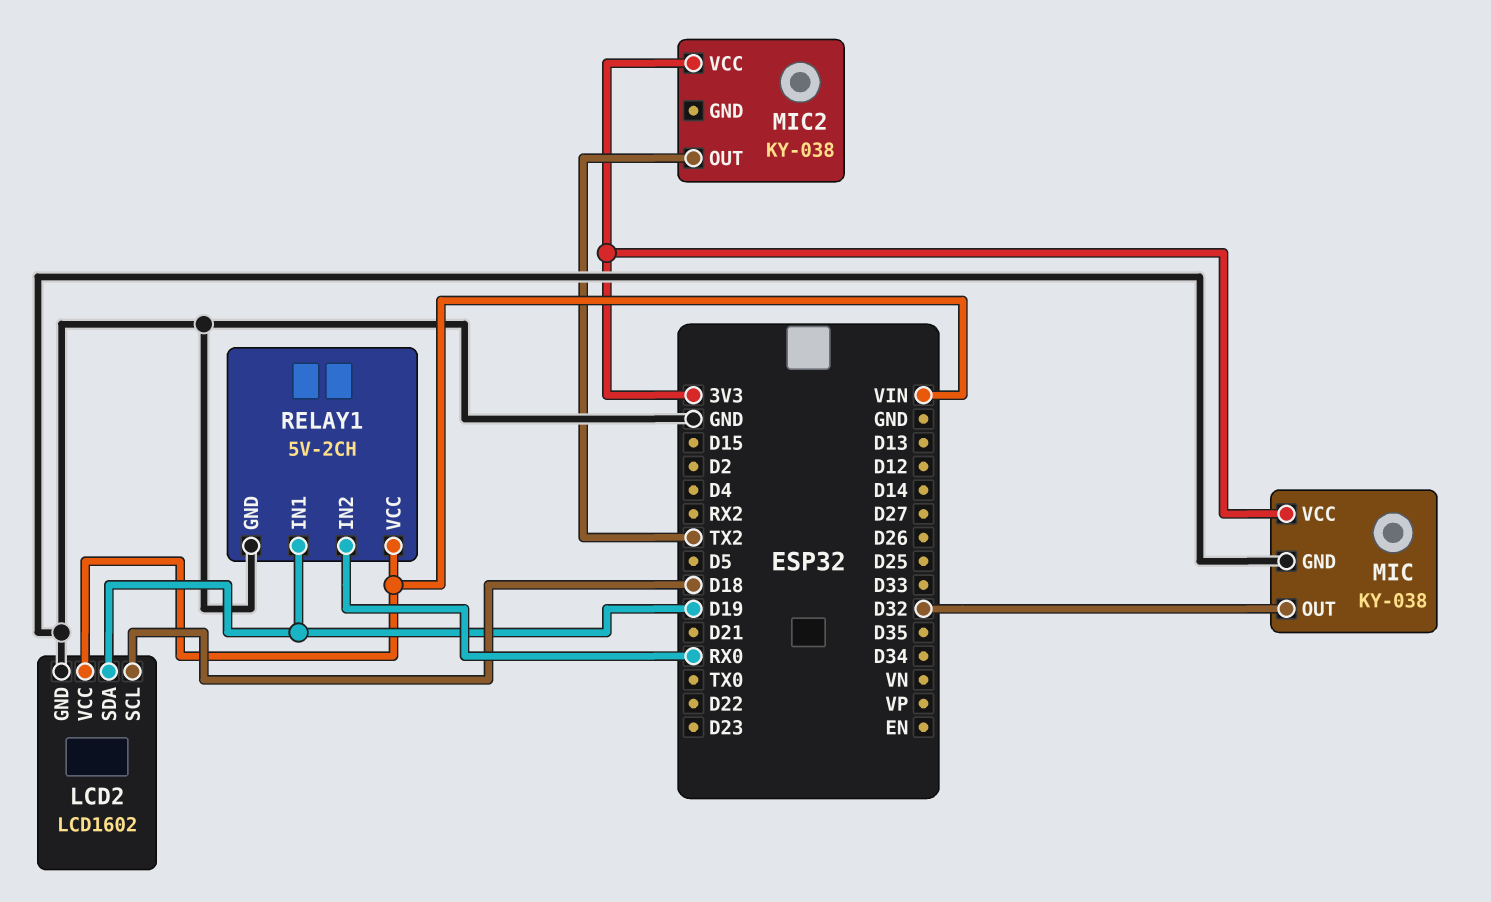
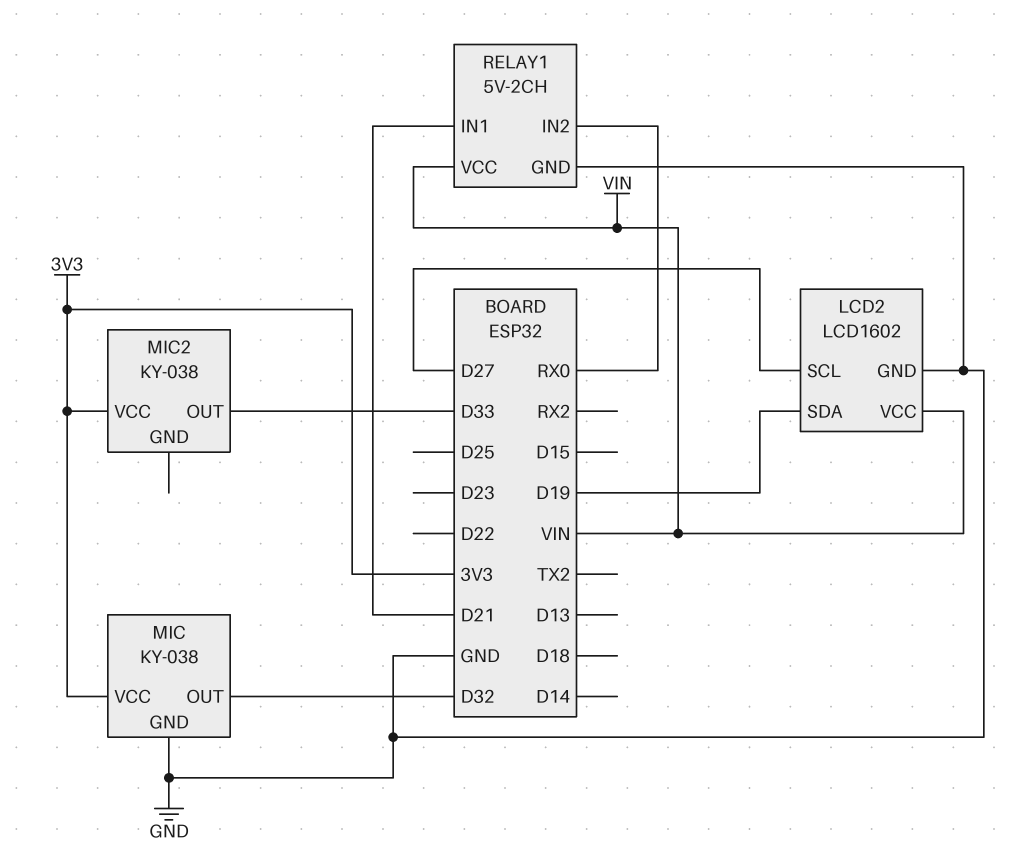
LCD2 pin SCL: D18 -> D27
MIC2 pin OUT: TX2 -> D33
RELAY1 pin IN1: D19 -> D21

